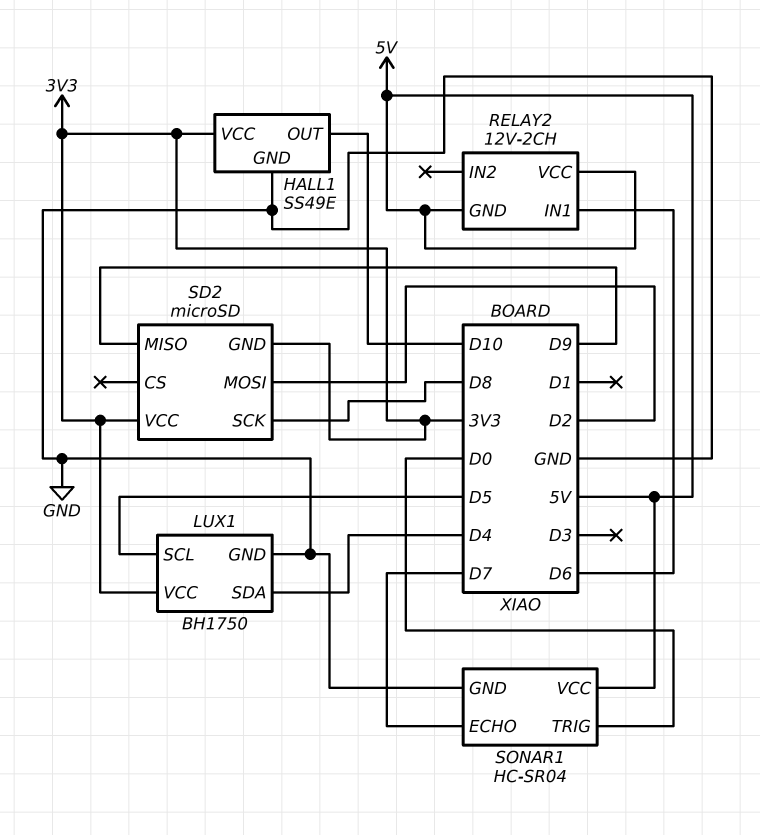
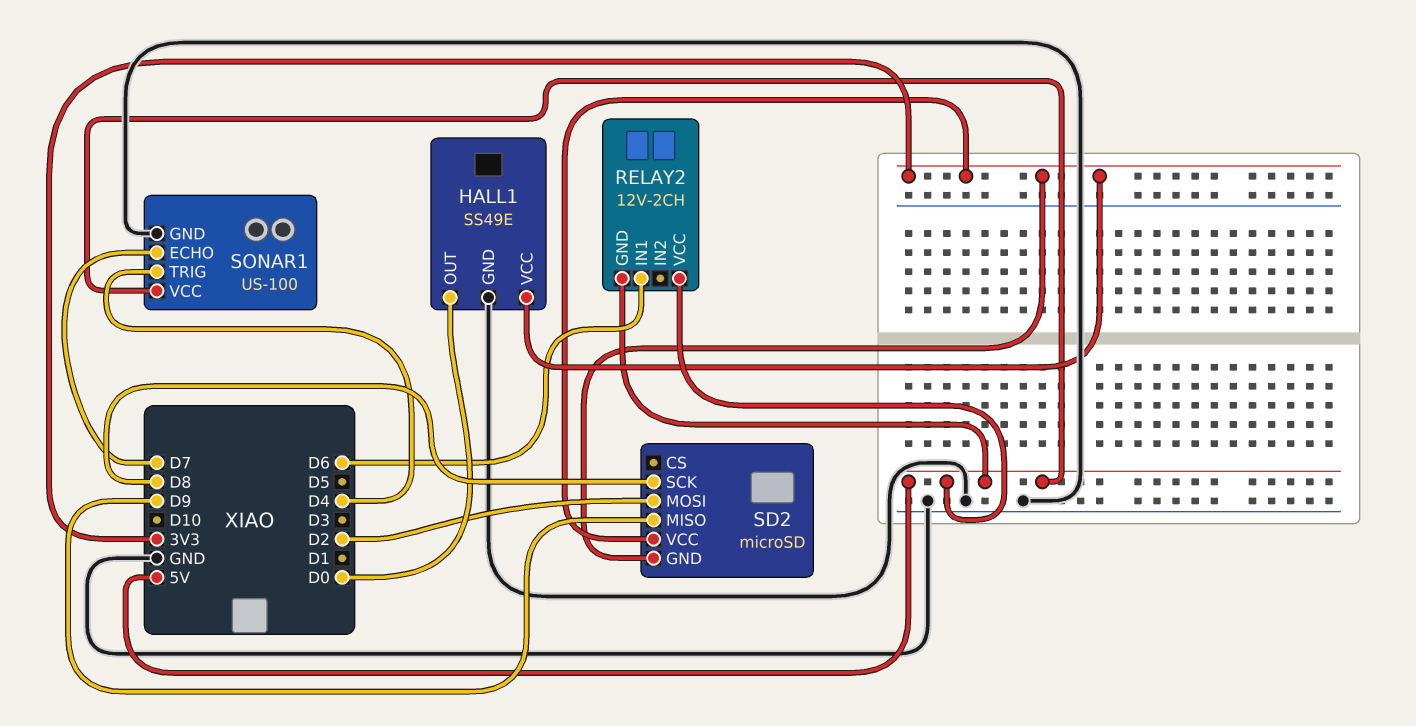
HALL1 pin OUT: D10 -> D0
LUX1: BH1750 -> none
LUX1 pin GND: GND -> none
LUX1 pin SCL: D5 -> none
LUX1 pin SDA: D4 -> none
LUX1 pin VCC: 3V3 -> none
SONAR1: HC-SR04 -> US-100
SONAR1 pin TRIG: D0 -> D4

